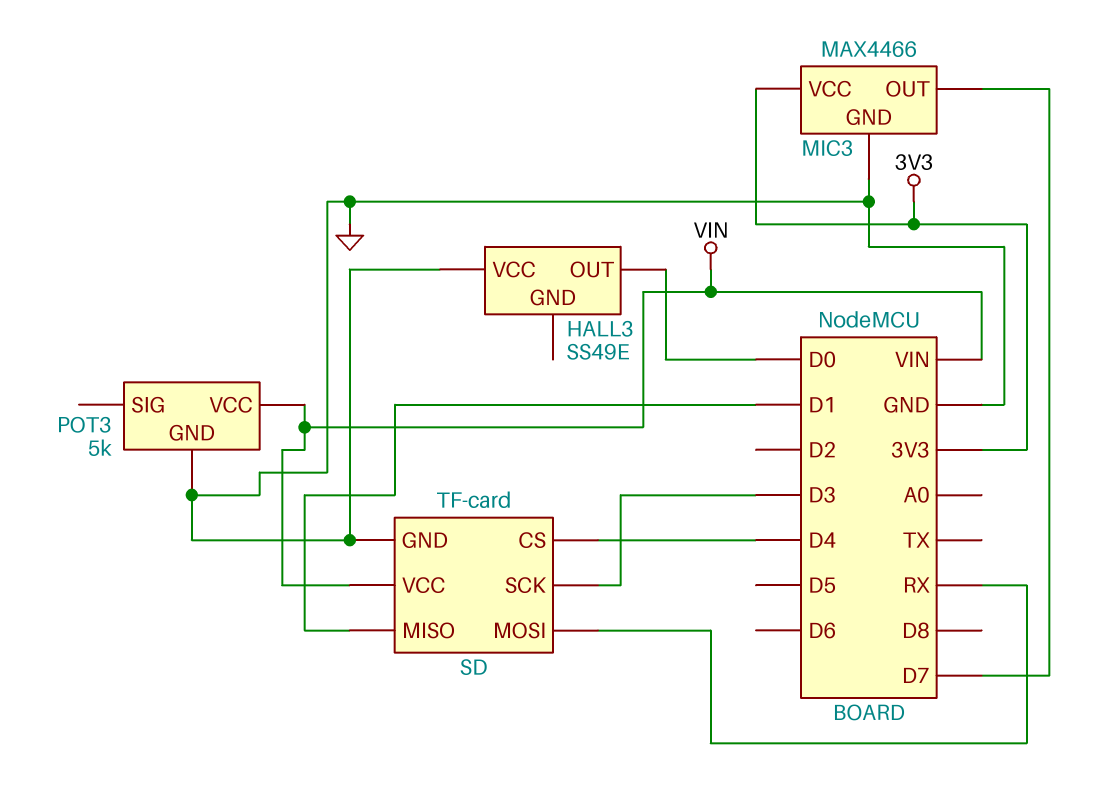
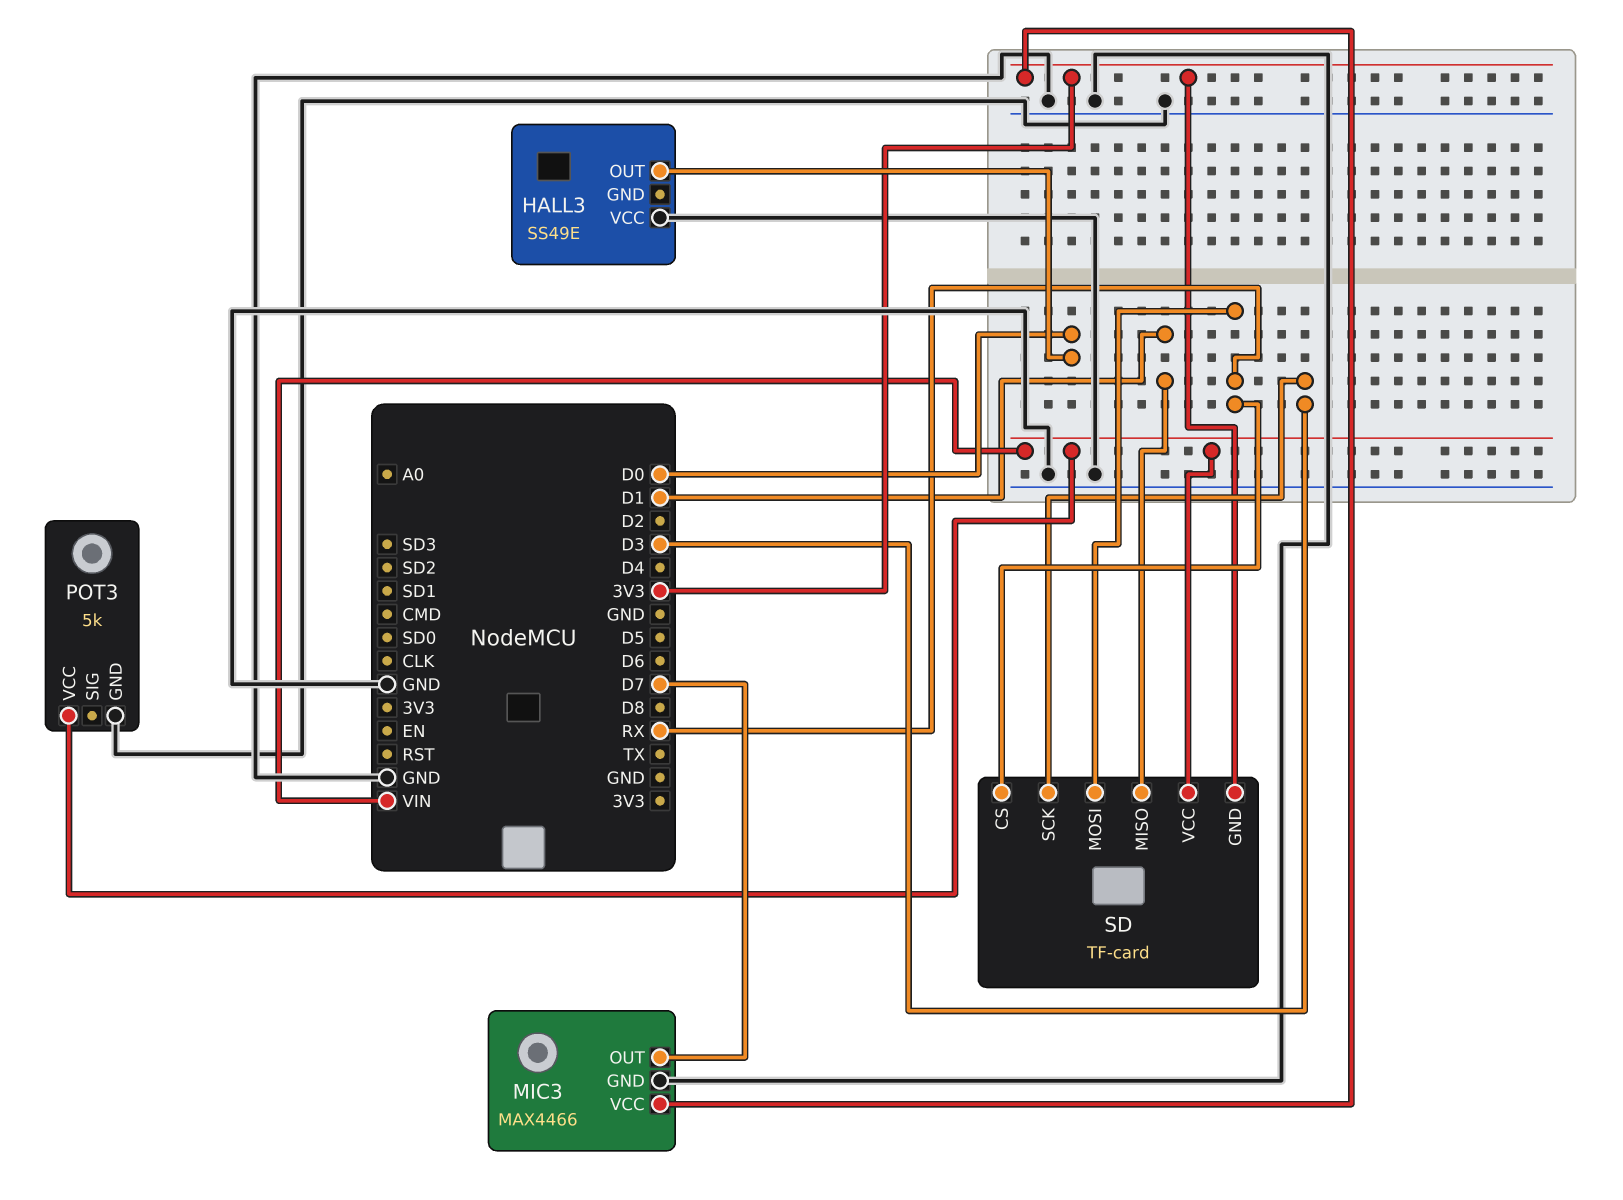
SD pin CS: D4 -> RX
SD pin GND: GND -> 3V3

